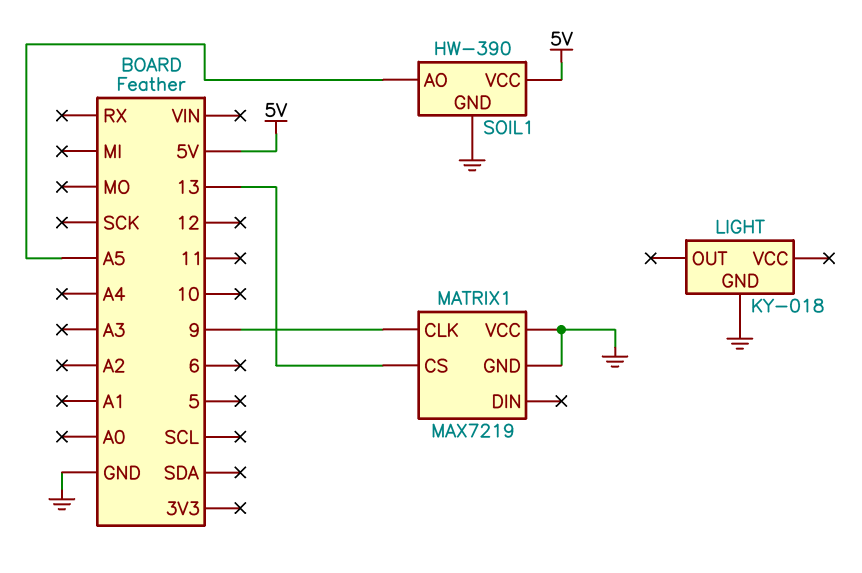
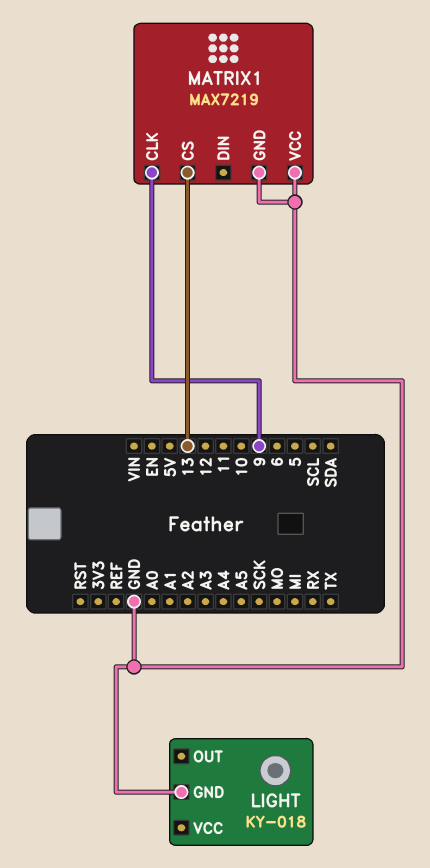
SOIL1: HW-390 -> none
SOIL1 pin AO: A5 -> none
SOIL1 pin GND: GND -> none
SOIL1 pin VCC: 5V -> none

